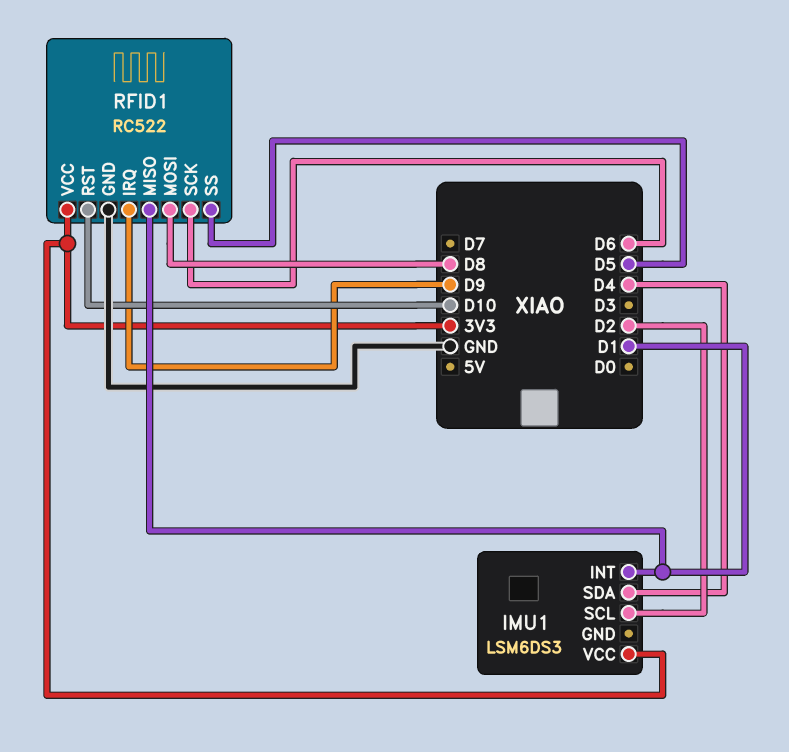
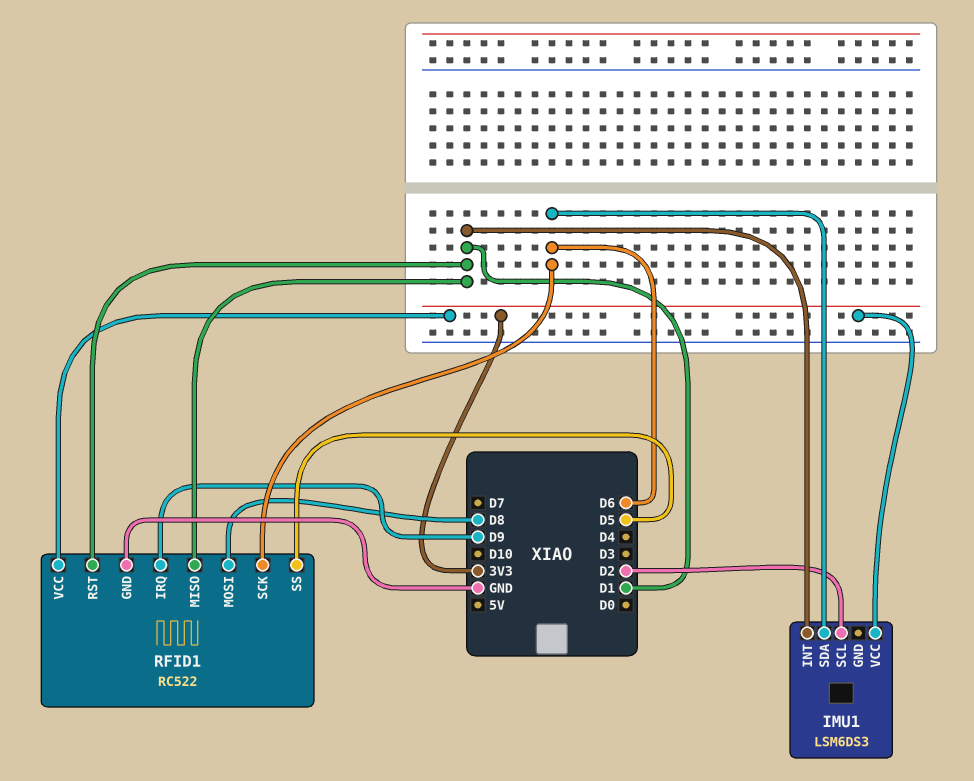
IMU1 pin SDA: D4 -> D6
RFID1 pin RST: D10 -> D1

